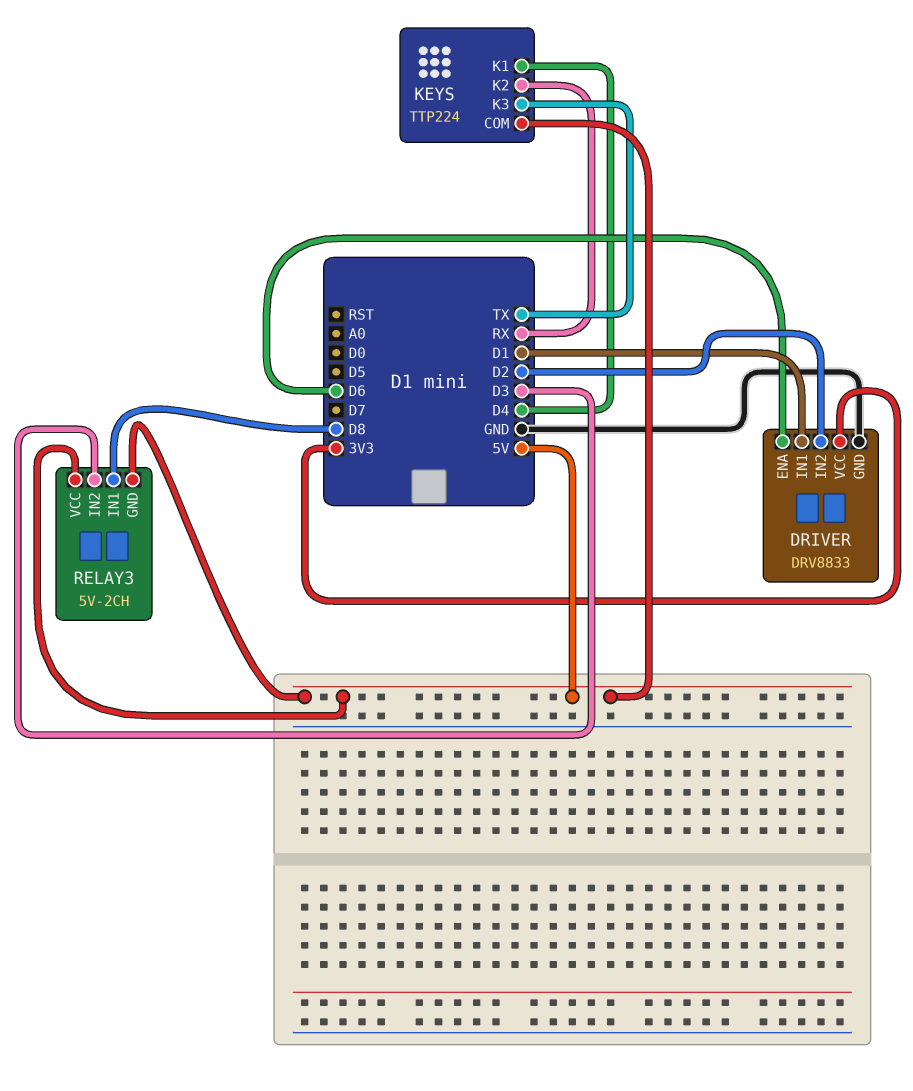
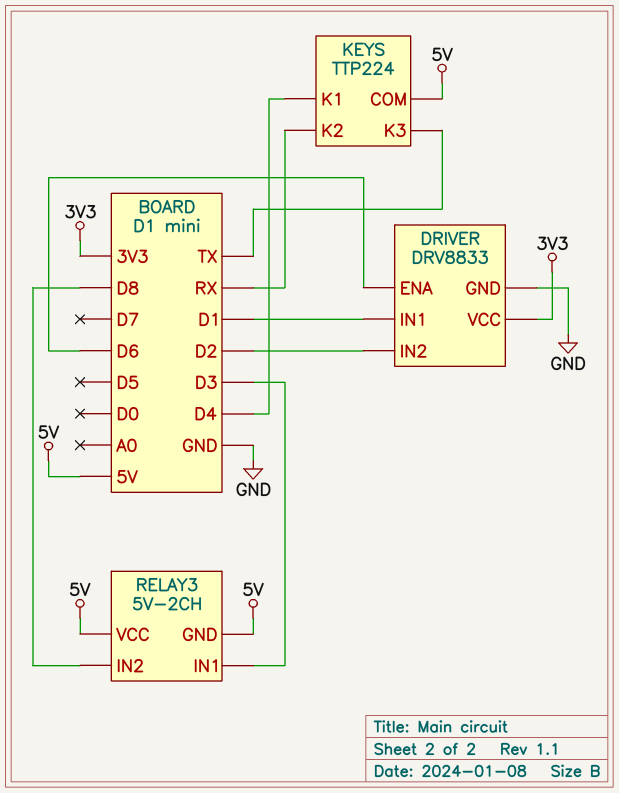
RELAY3 pin IN1: D8 -> D3
RELAY3 pin IN2: D3 -> D8

